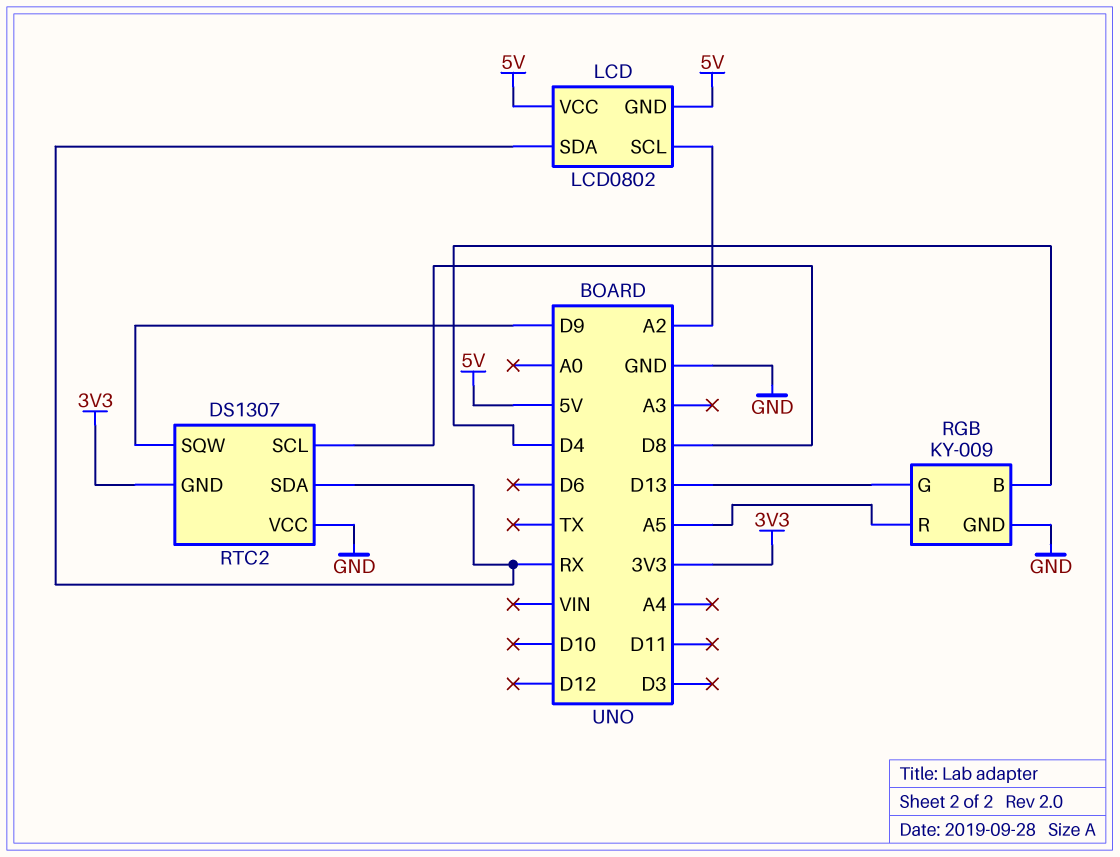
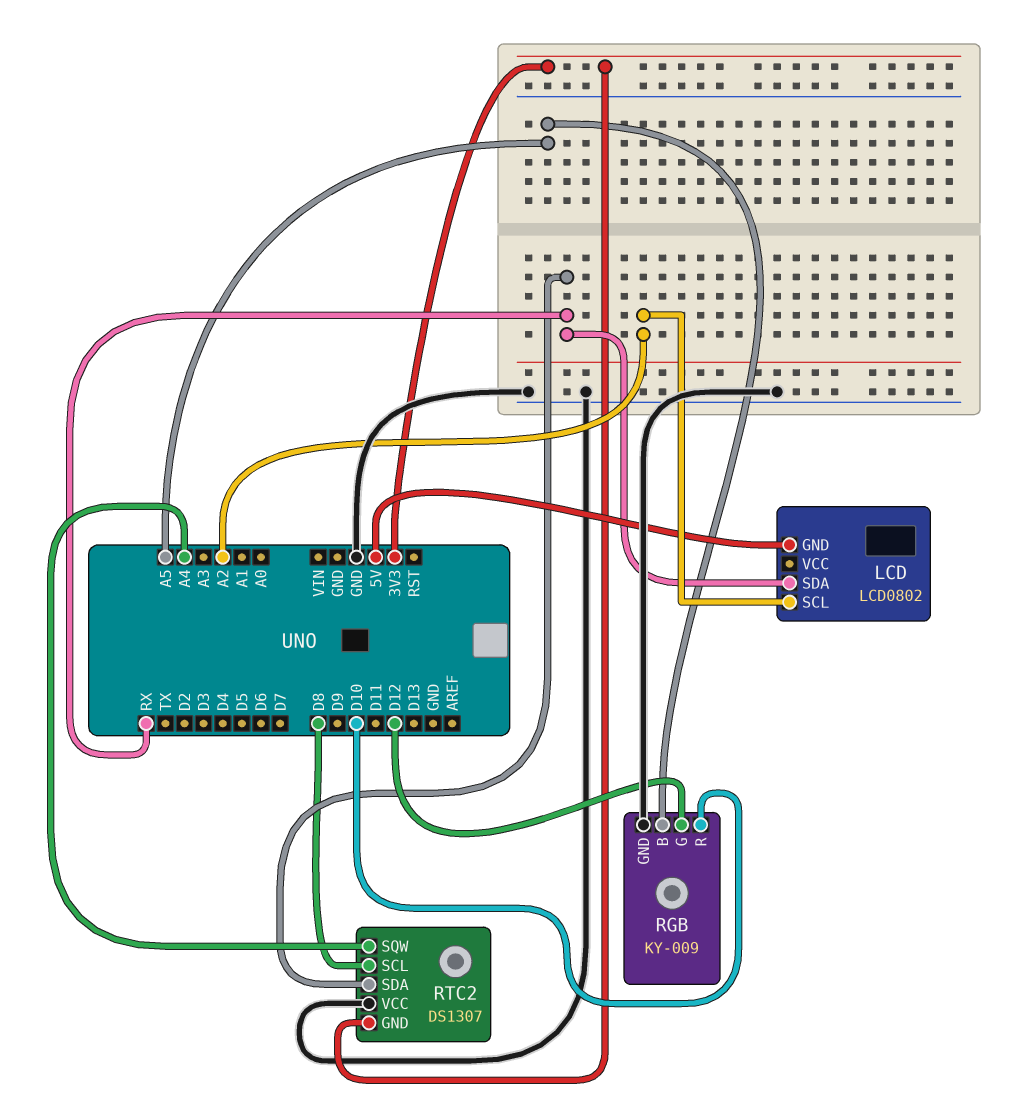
LCD pin VCC: 5V -> none
RGB pin B: D4 -> A5
RGB pin G: D13 -> D12
RGB pin R: A5 -> D10
RTC2 pin SQW: D9 -> A4

